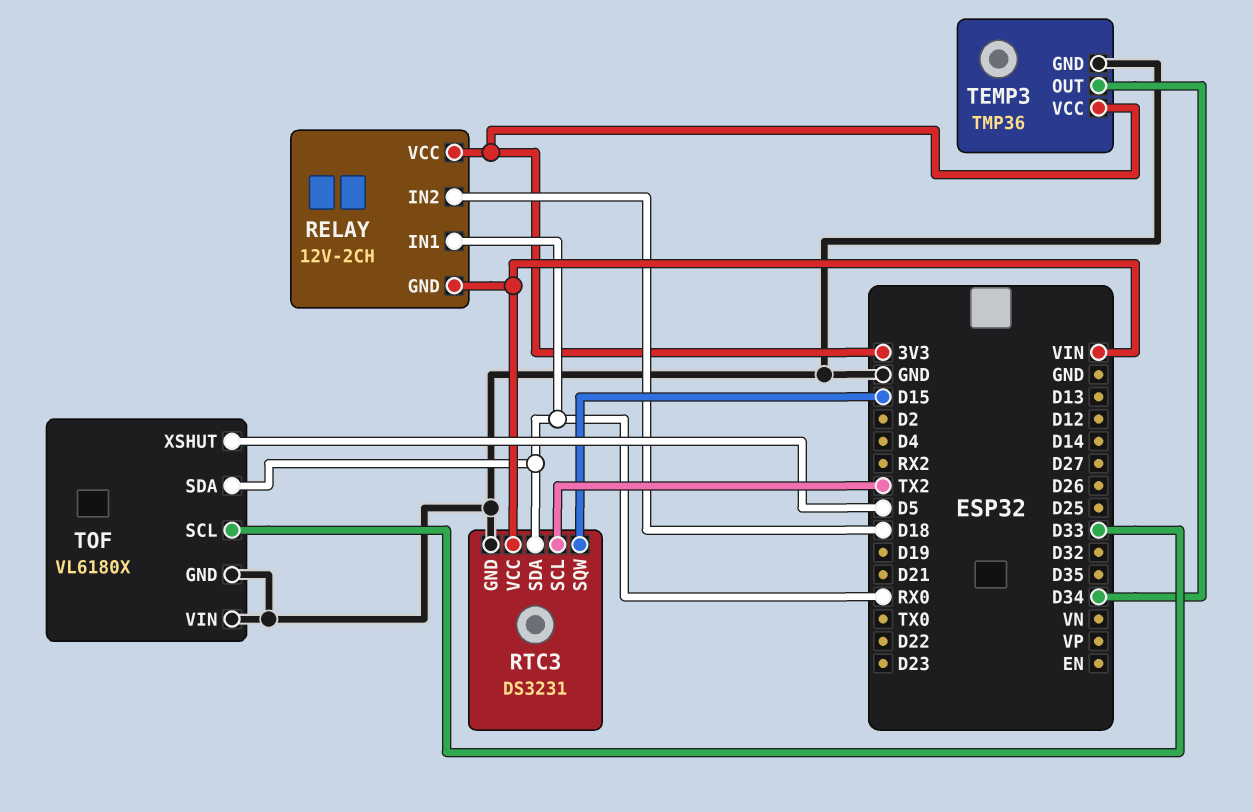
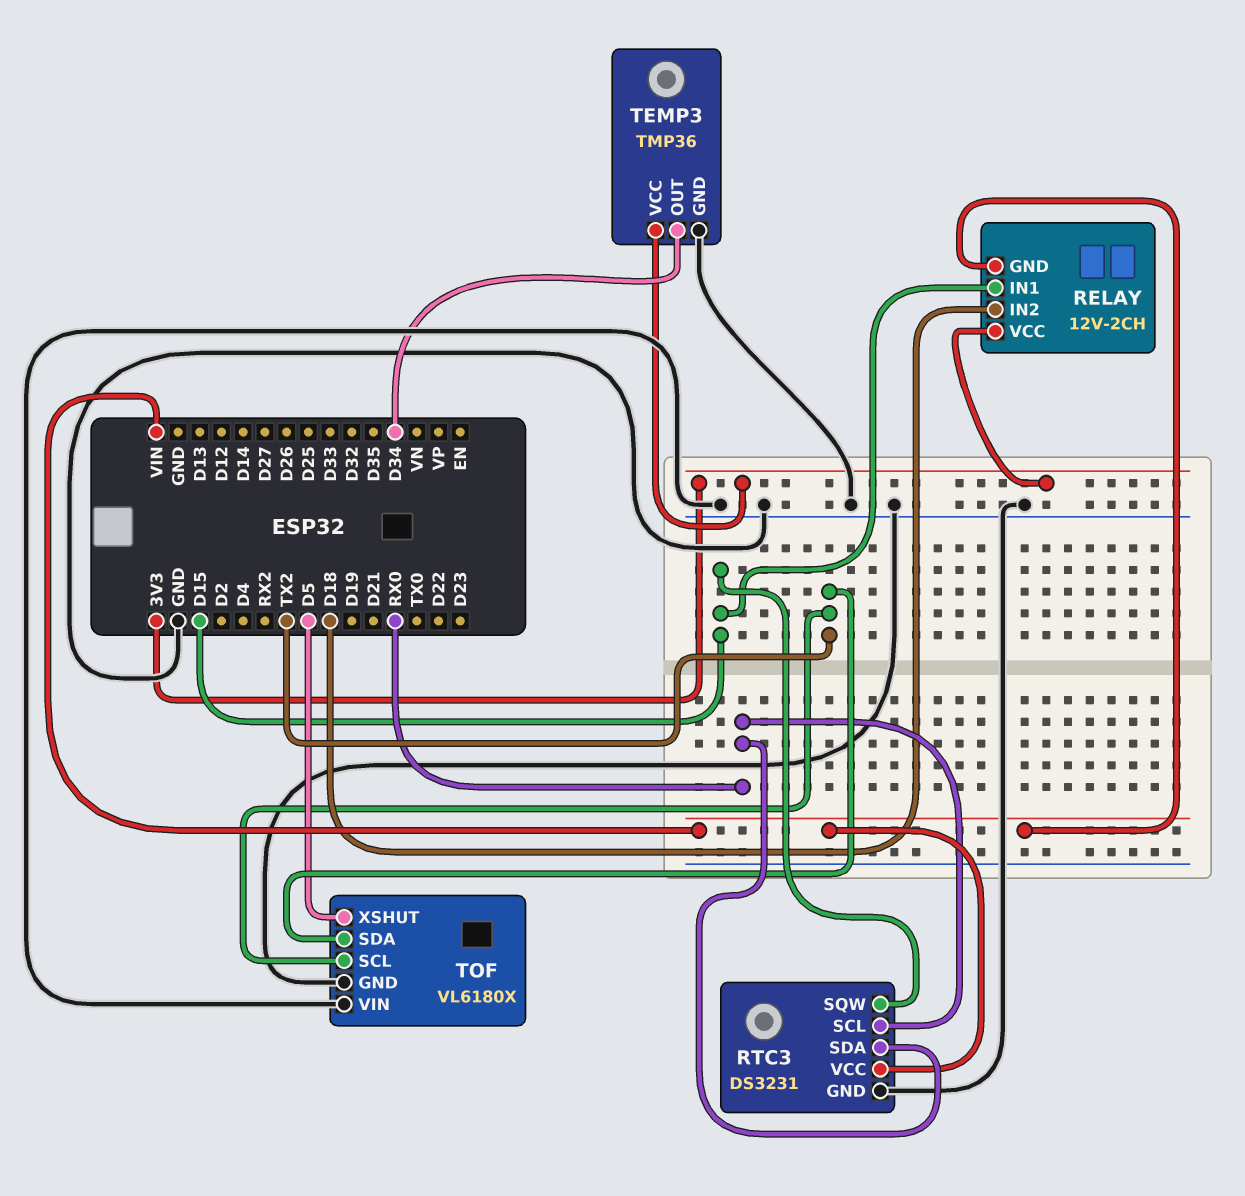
RELAY pin IN1: RX0 -> D15
RTC3 pin SCL: TX2 -> RX0
TOF pin SCL: D33 -> TX2
TOF pin SDA: RX0 -> TX2

